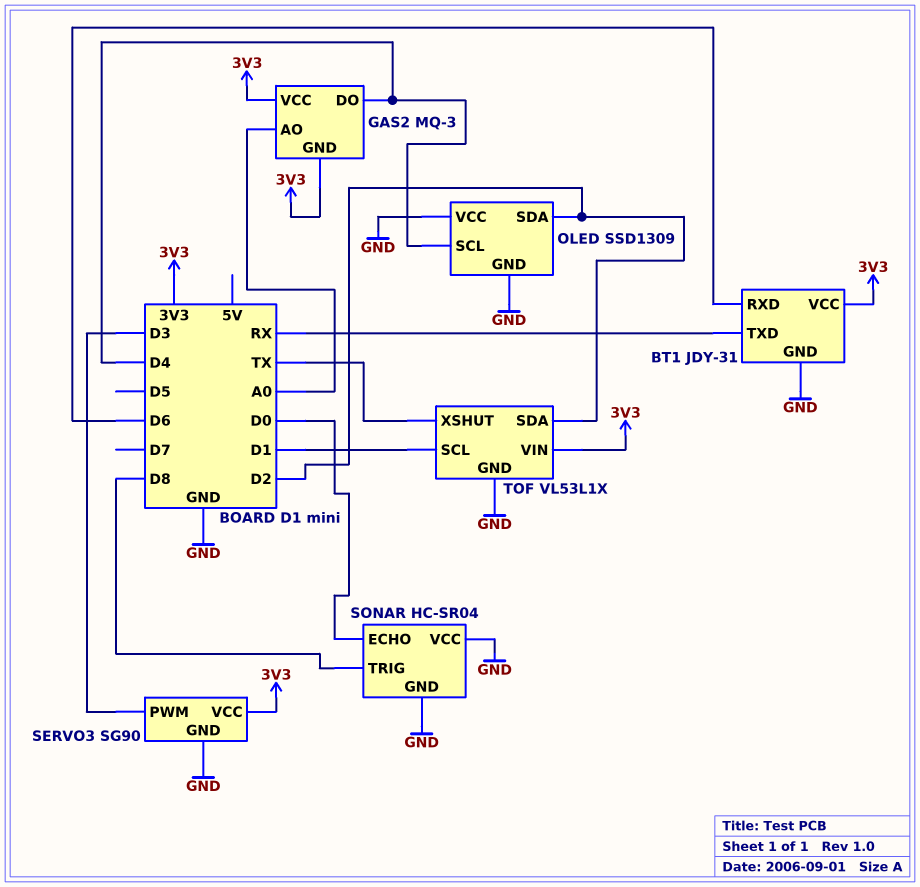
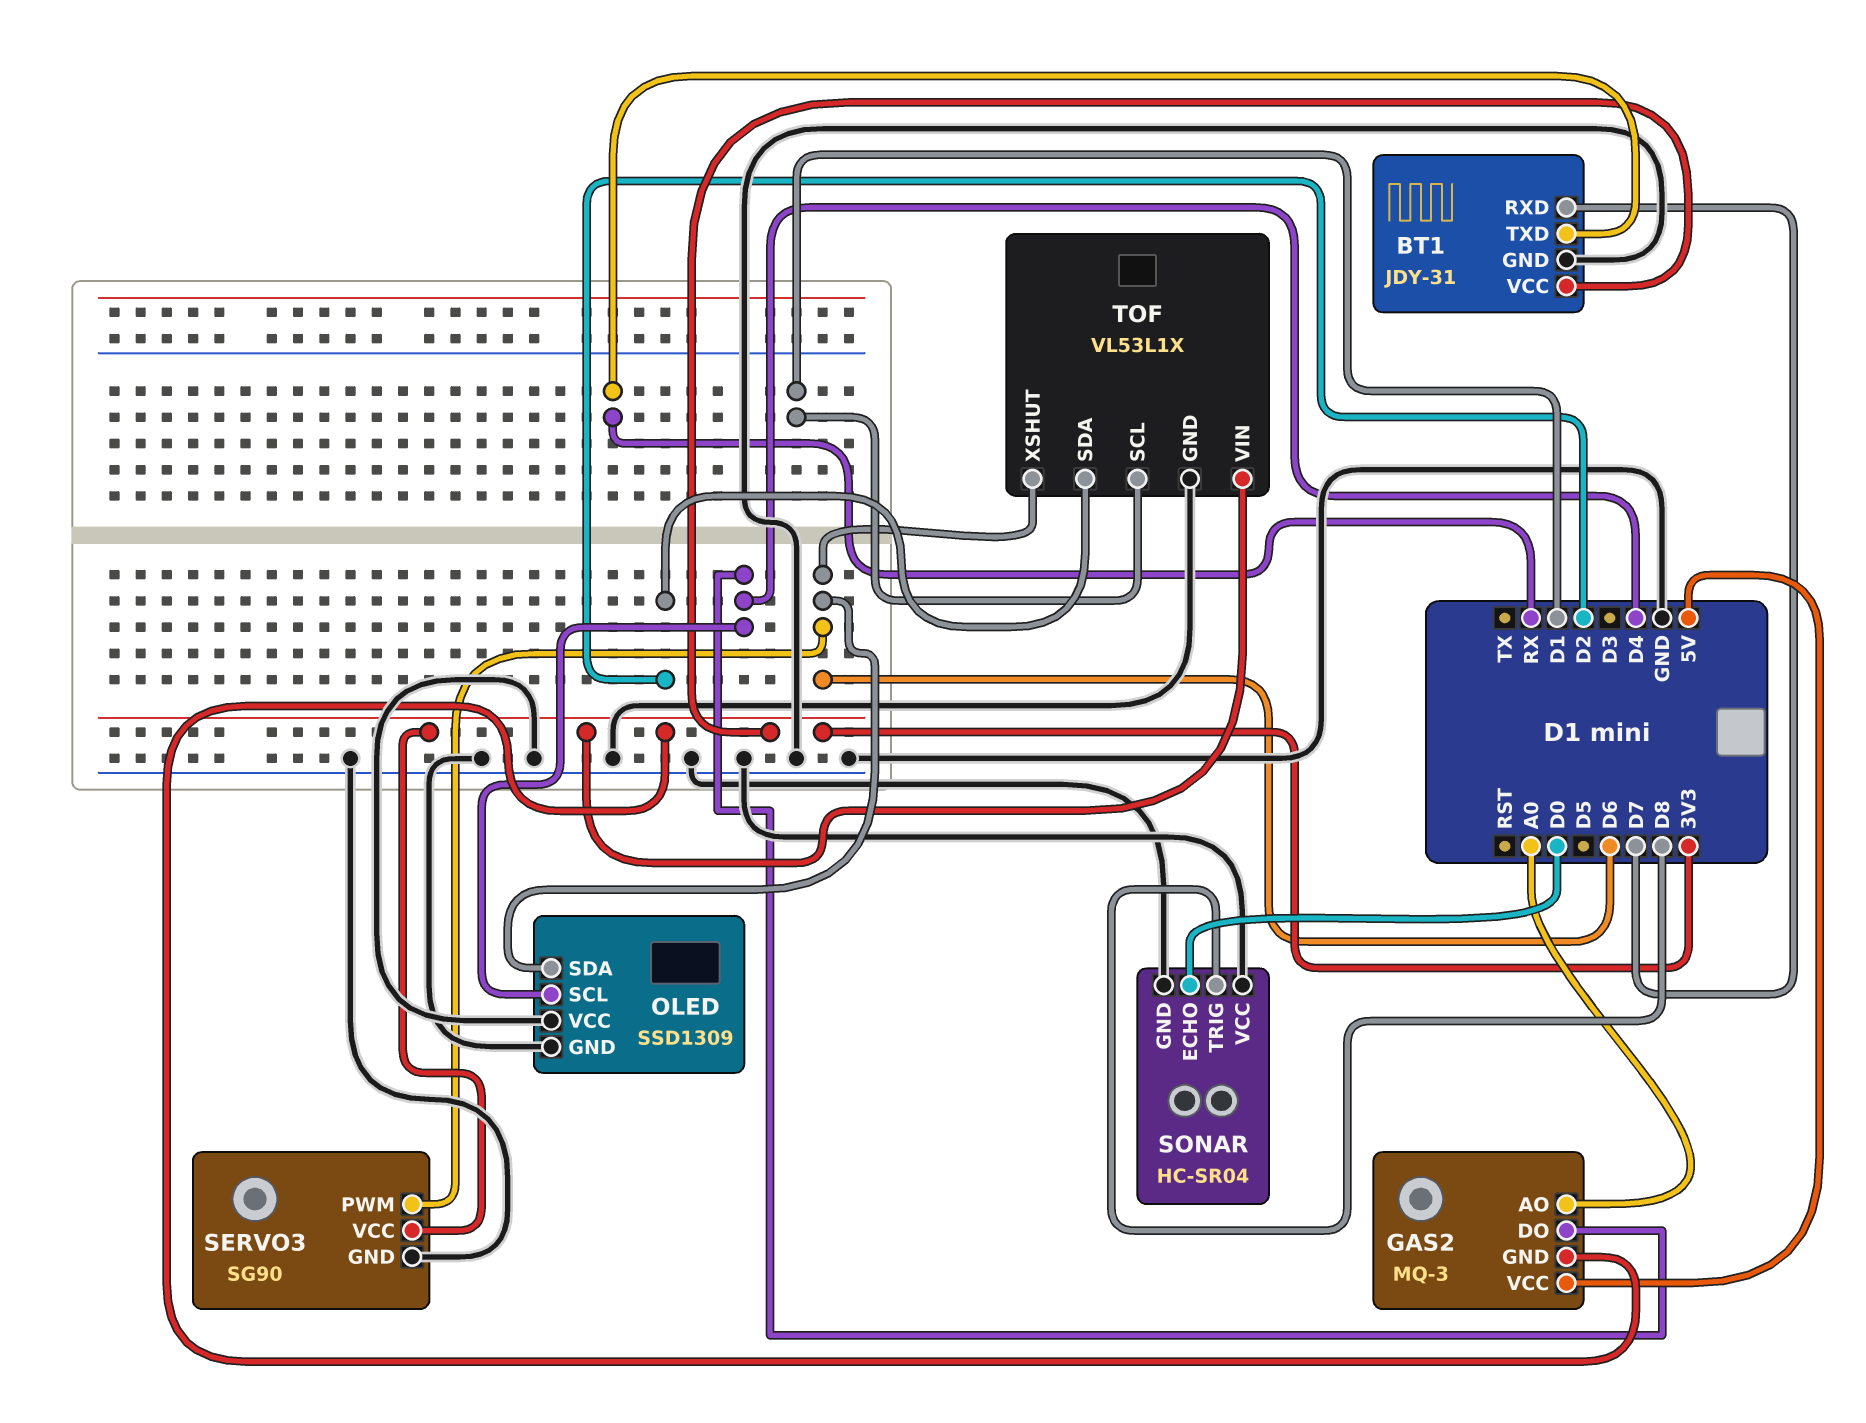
BT1 pin RXD: D6 -> D7
GAS2 pin VCC: 3V3 -> 5V
OLED pin SDA: D2 -> D6
SERVO3 pin PWM: D3 -> D6
TOF pin XSHUT: TX -> D6

